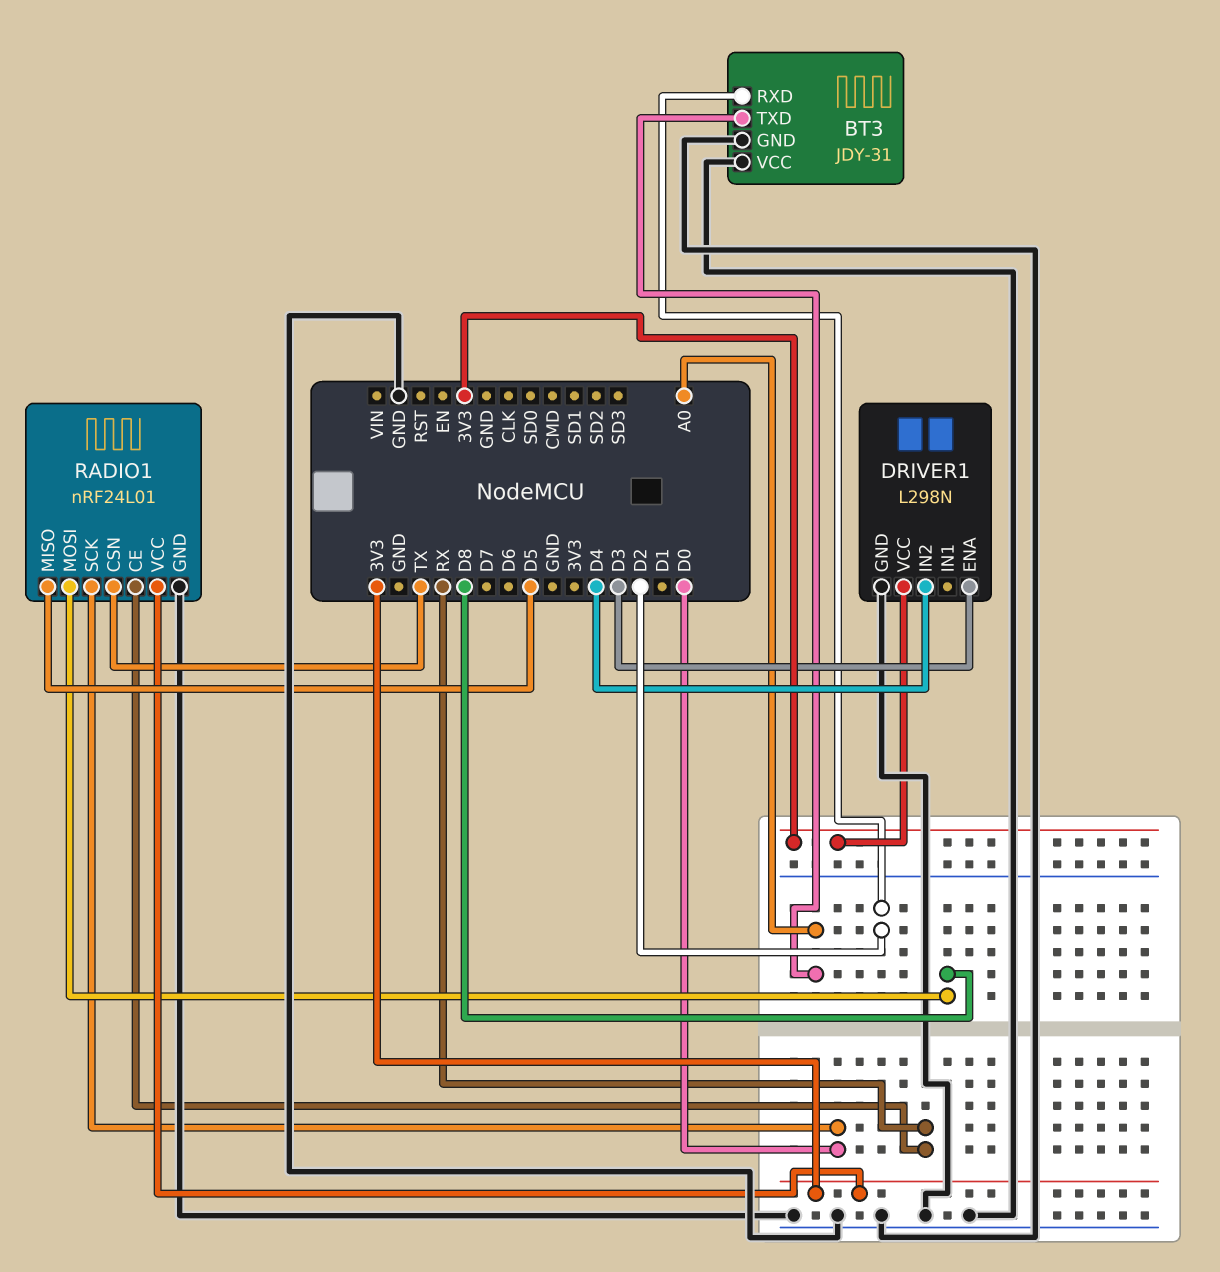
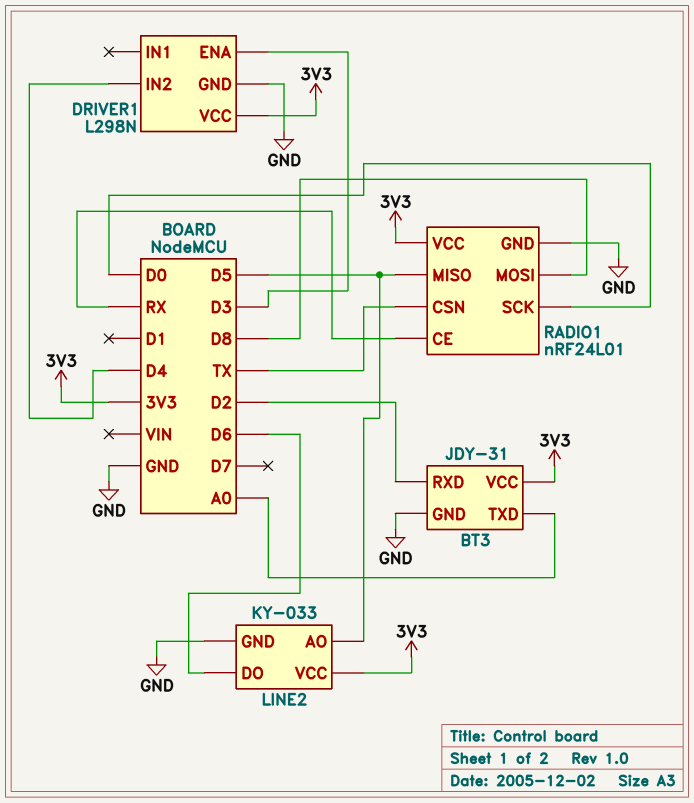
BT3 pin VCC: GND -> 3V3
LINE2: none -> KY-033
LINE2 pin AO: none -> D5
LINE2 pin DO: none -> D6
LINE2 pin GND: none -> GND
LINE2 pin VCC: none -> 3V3

